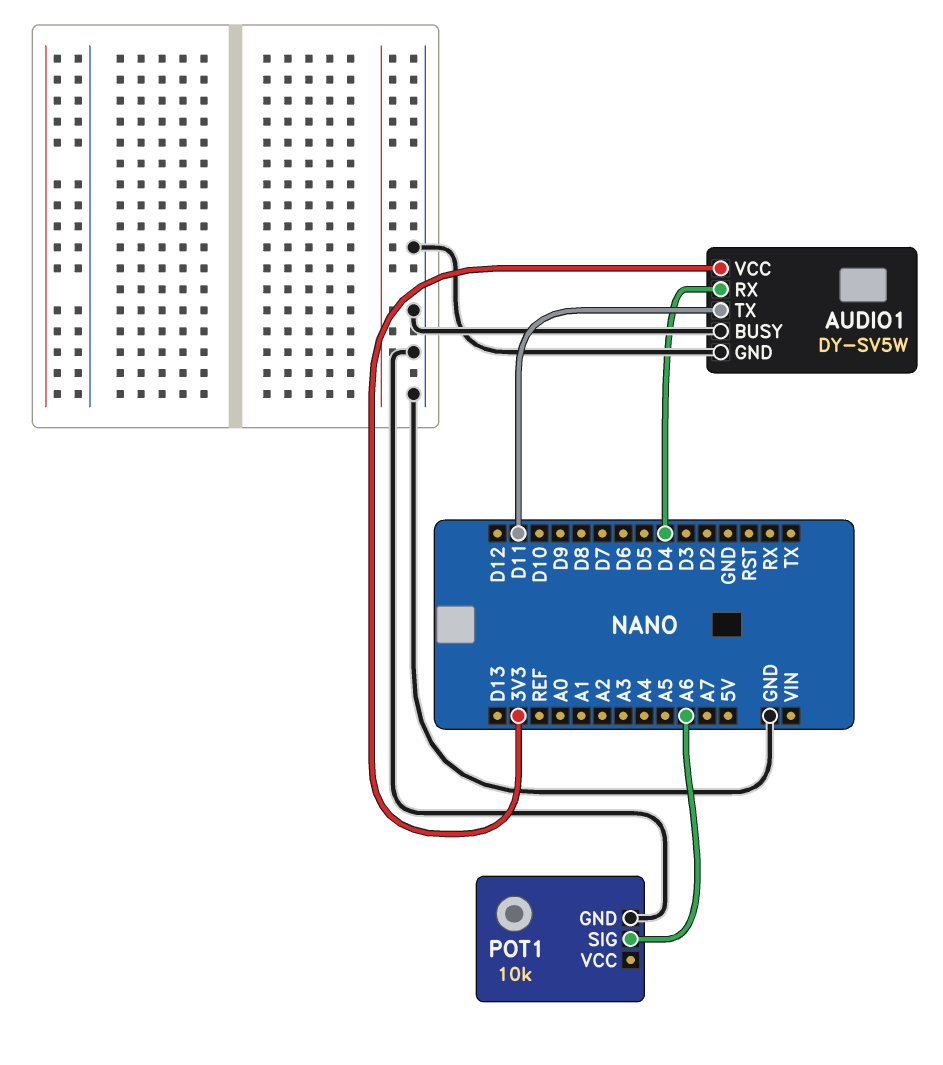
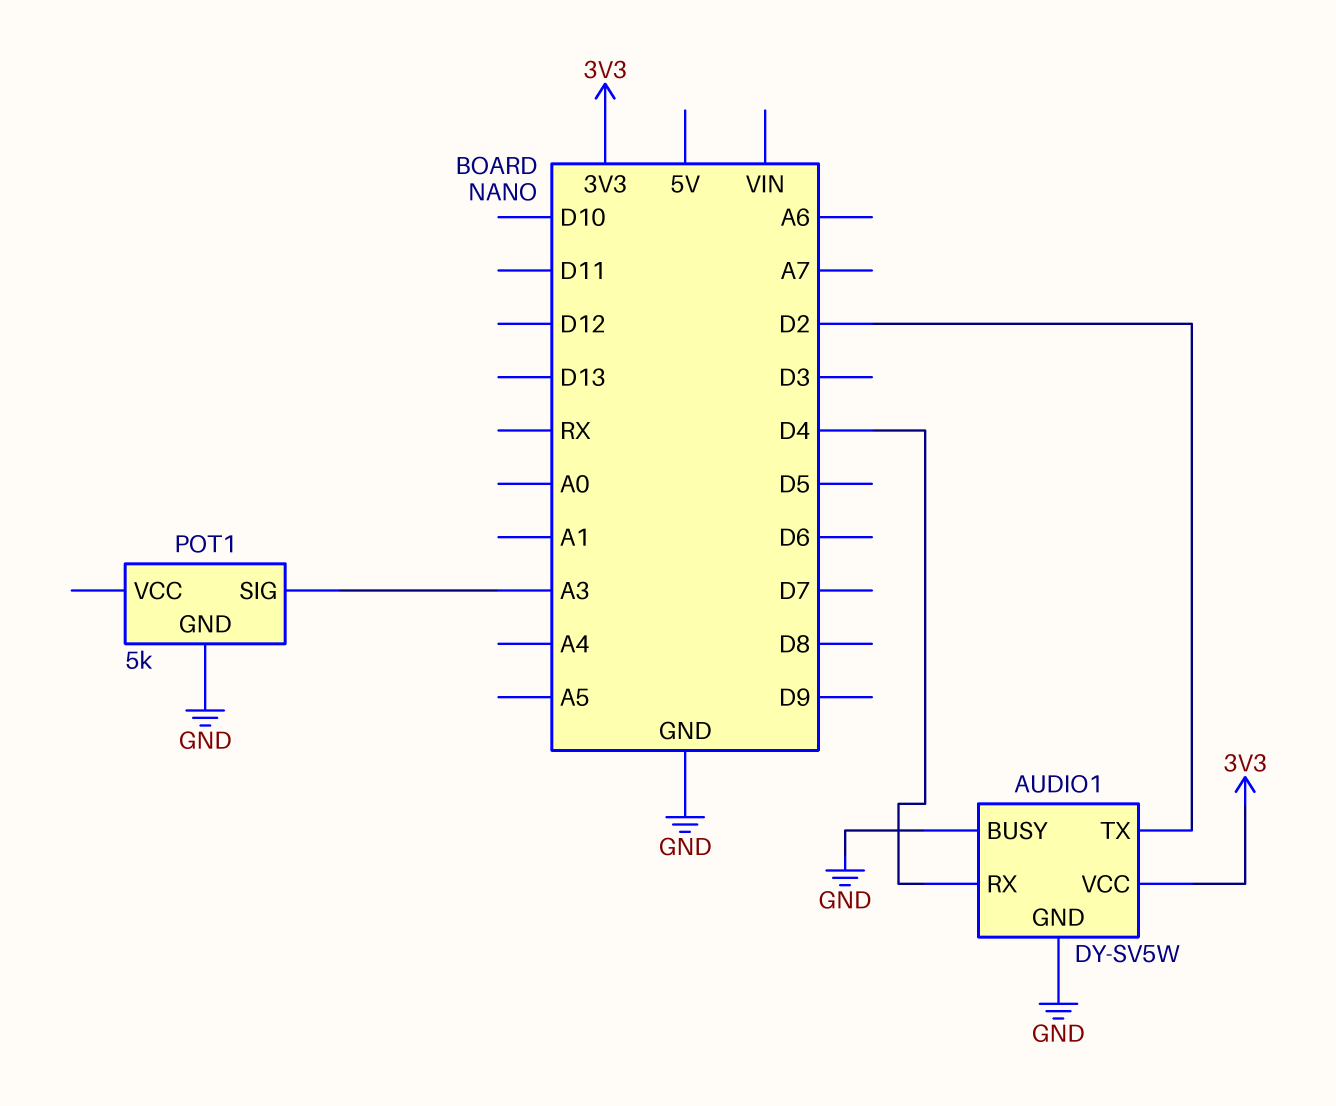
AUDIO1 pin TX: D11 -> D2
POT1: 10k -> 5k
POT1 pin SIG: A6 -> A3

